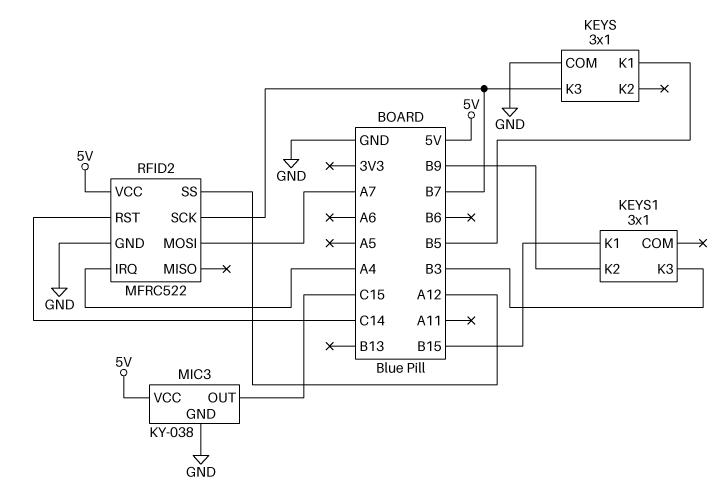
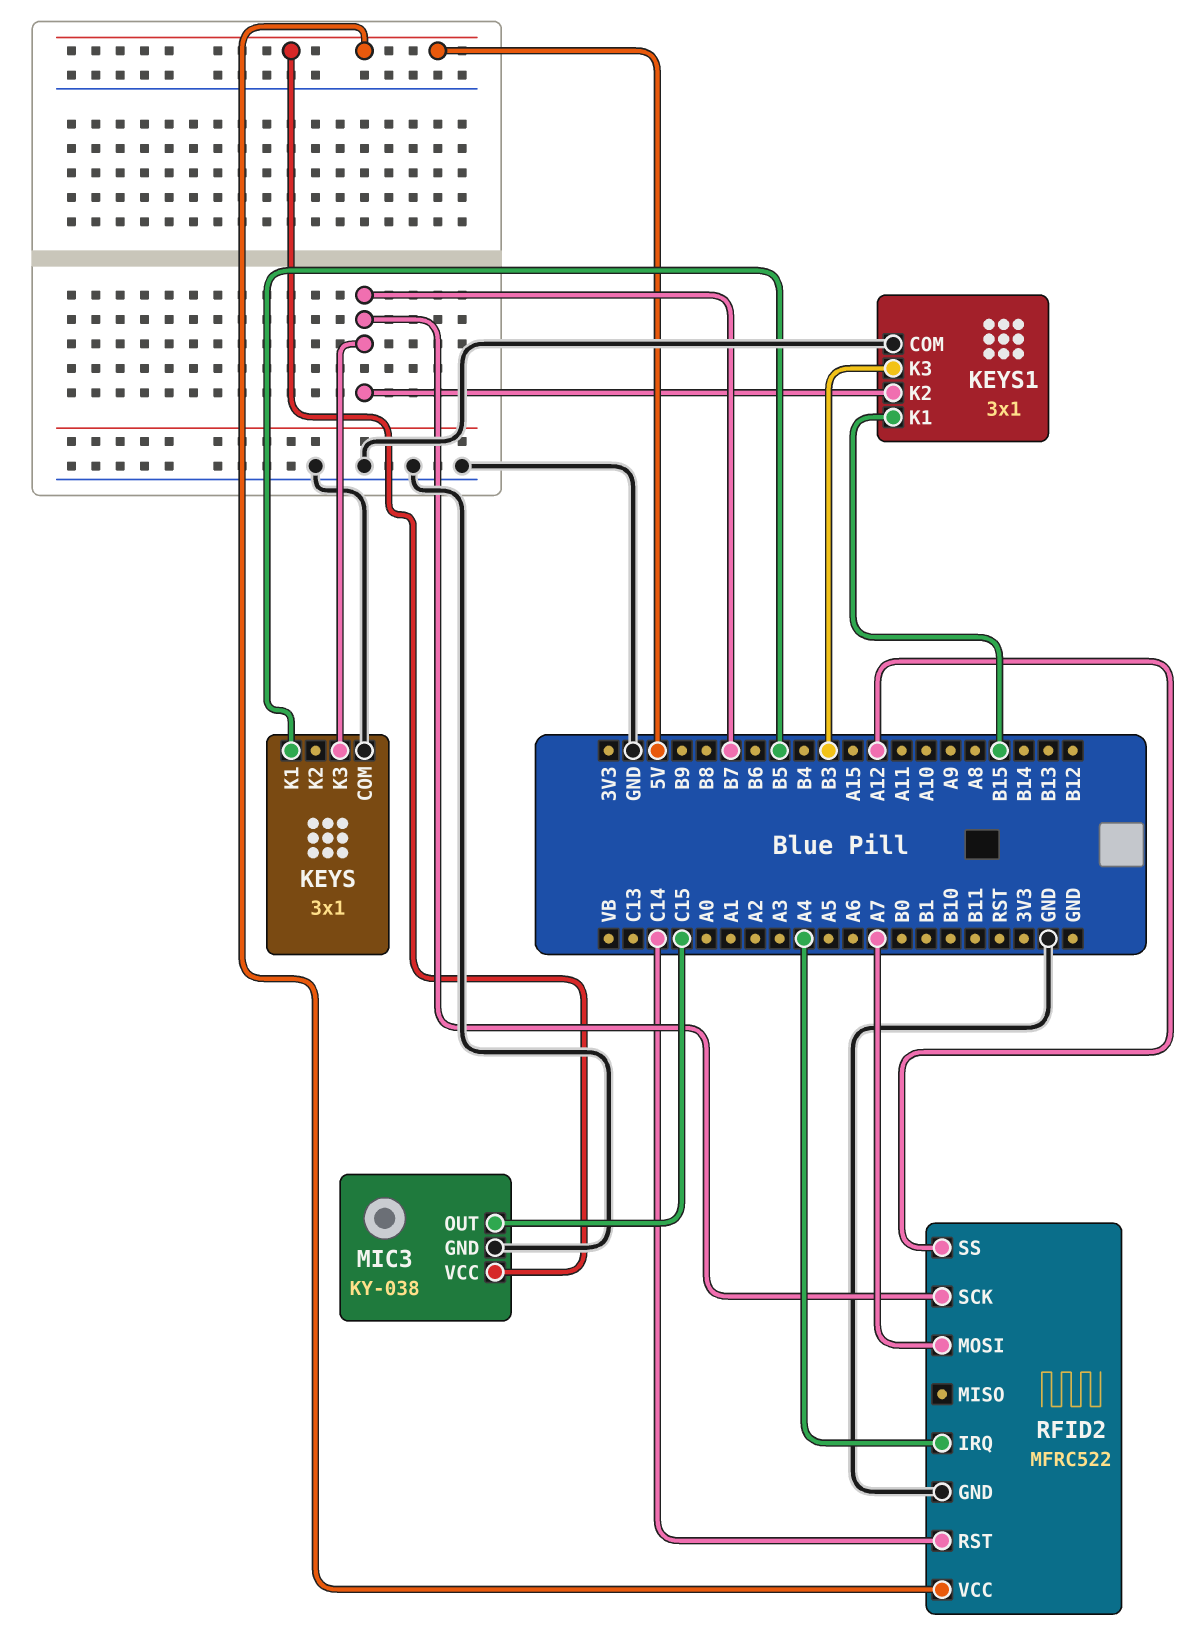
KEYS1 pin COM: none -> GND
KEYS1 pin K2: B9 -> B7

